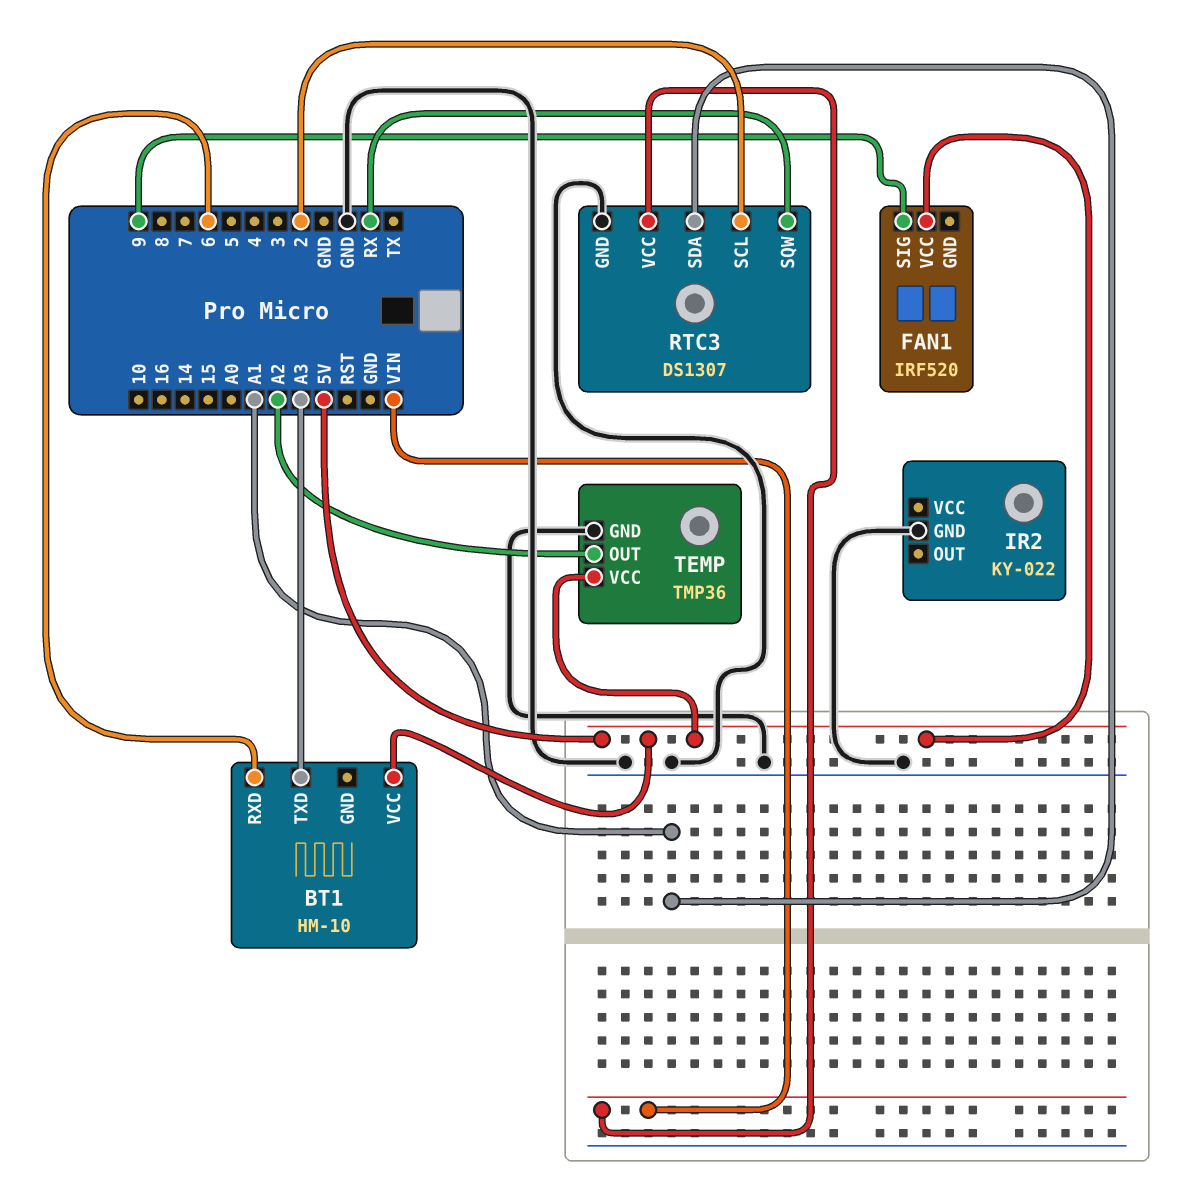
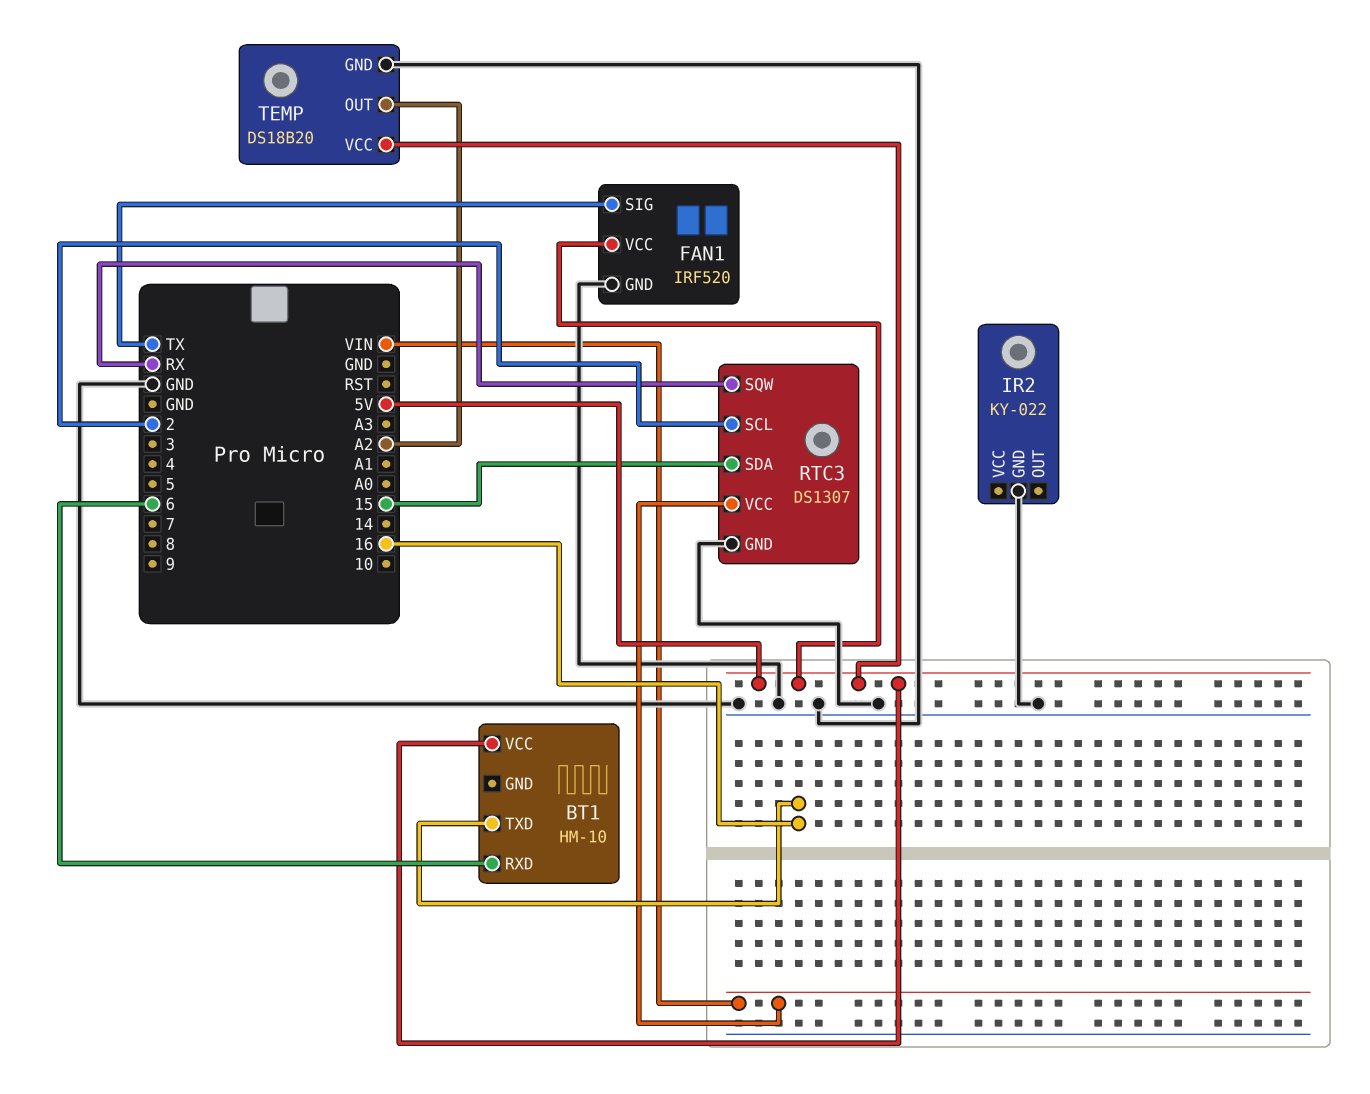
BT1 pin TXD: A3 -> 16
FAN1 pin GND: none -> GND
FAN1 pin SIG: 9 -> TX
RTC3 pin SDA: A1 -> 15
TEMP: TMP36 -> DS18B20

